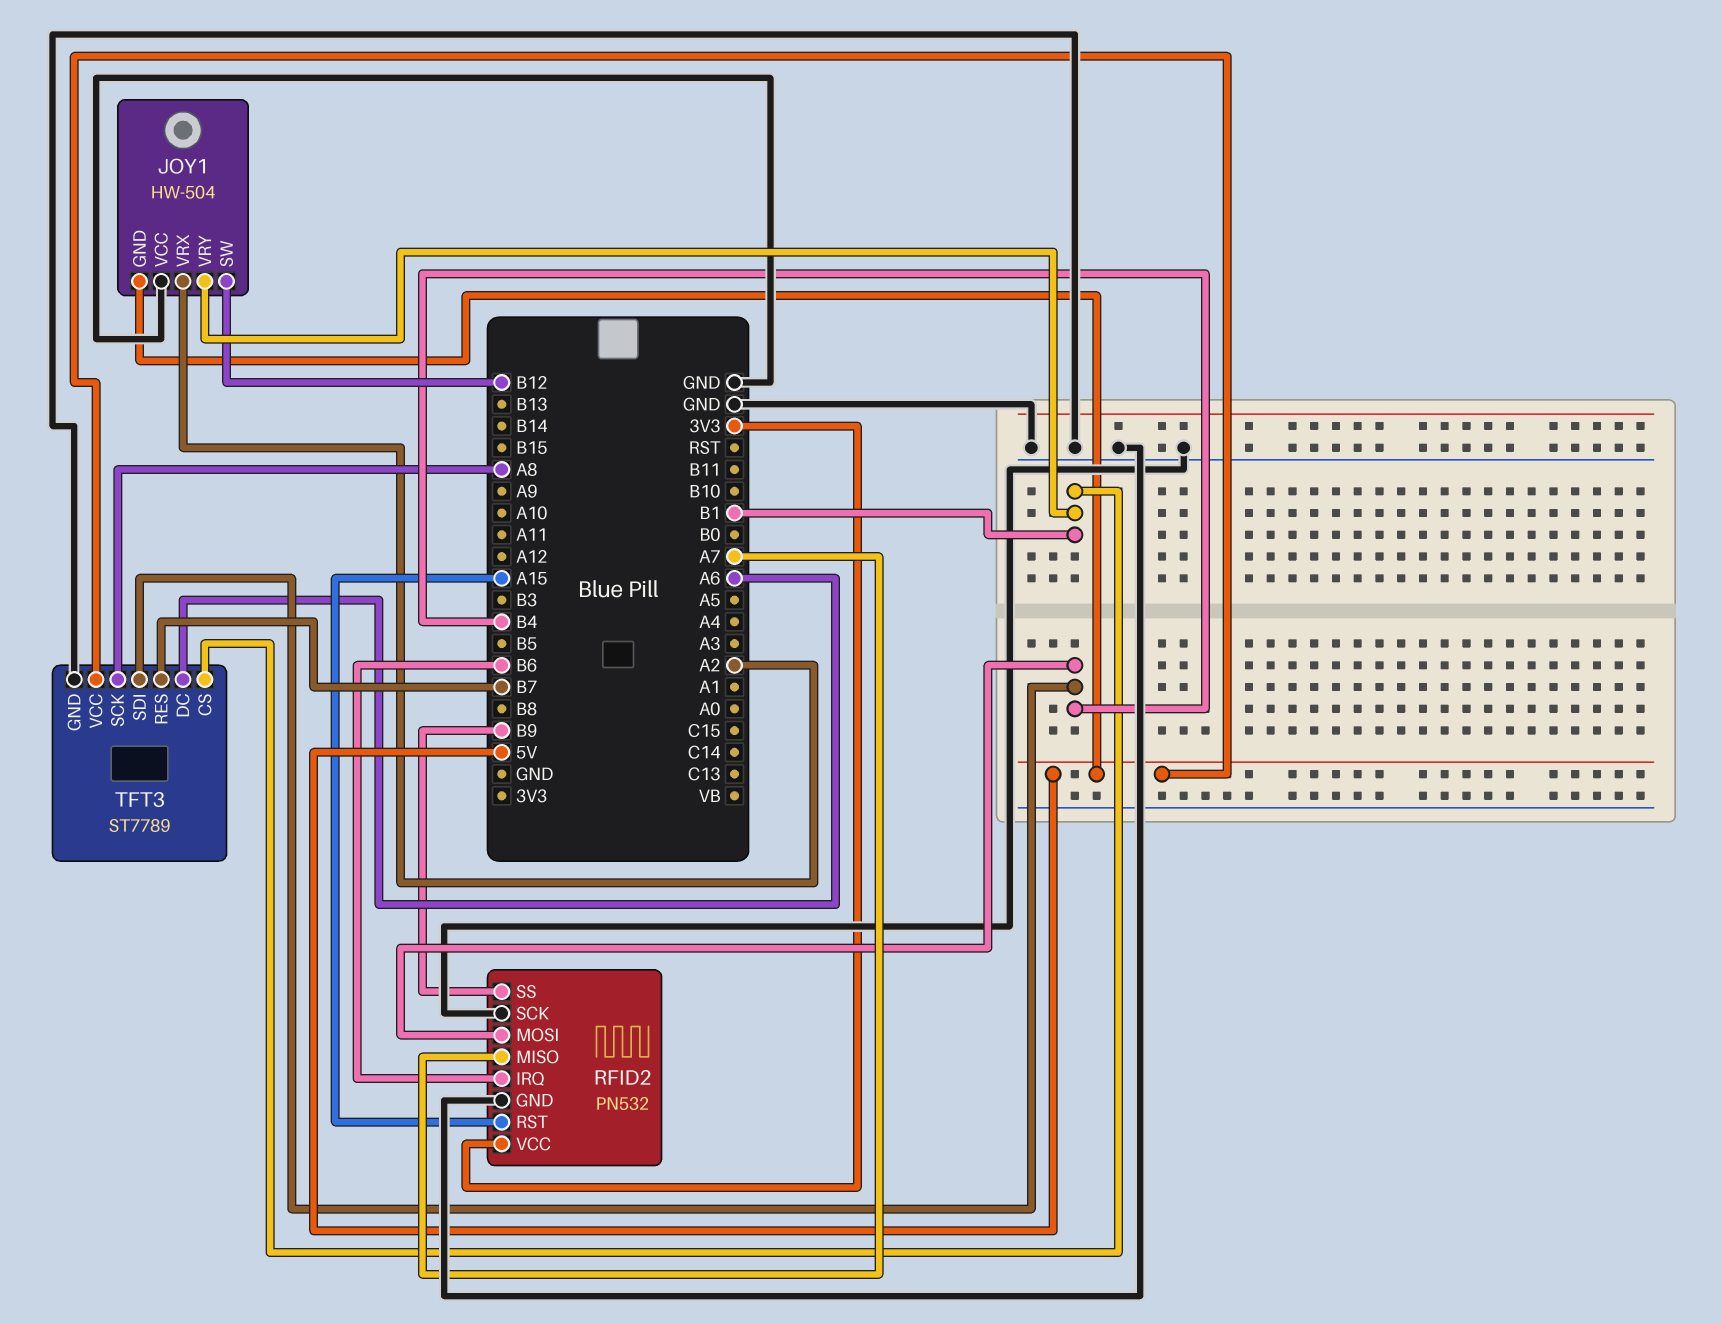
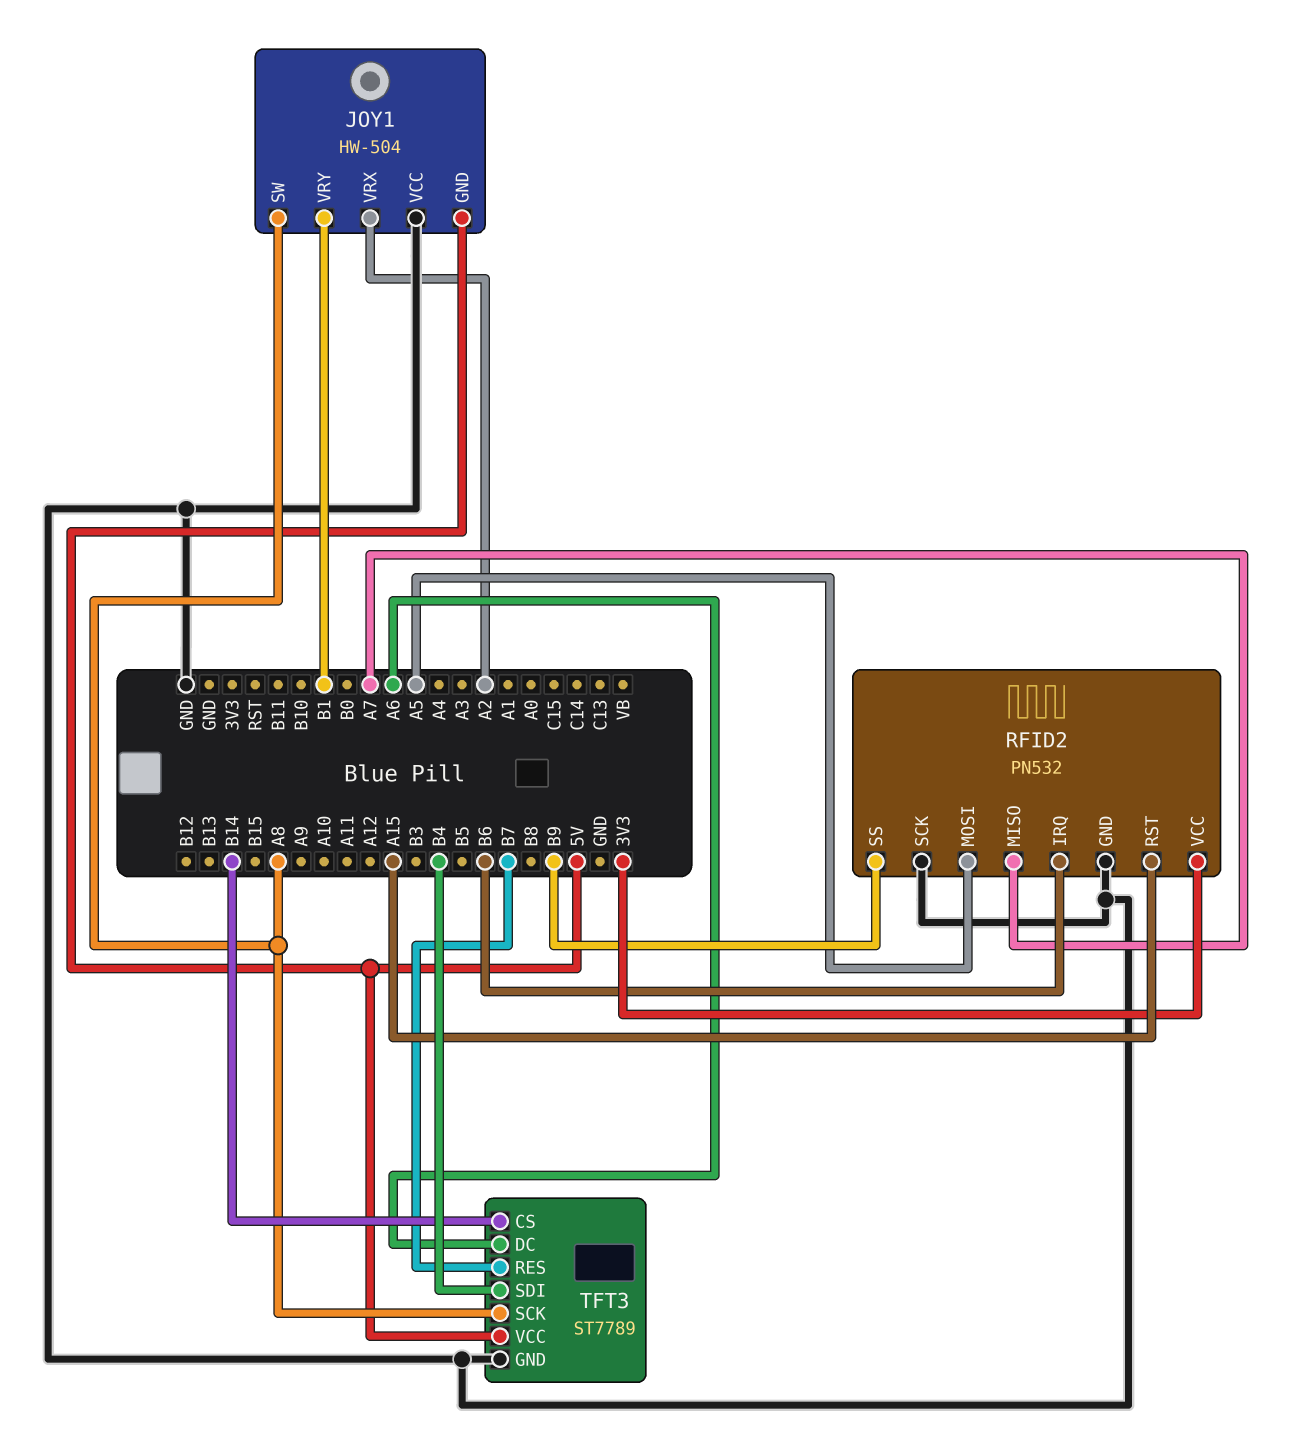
JOY1 pin SW: B12 -> A8
RFID2 pin MOSI: B4 -> A5
TFT3 pin CS: B1 -> B14

